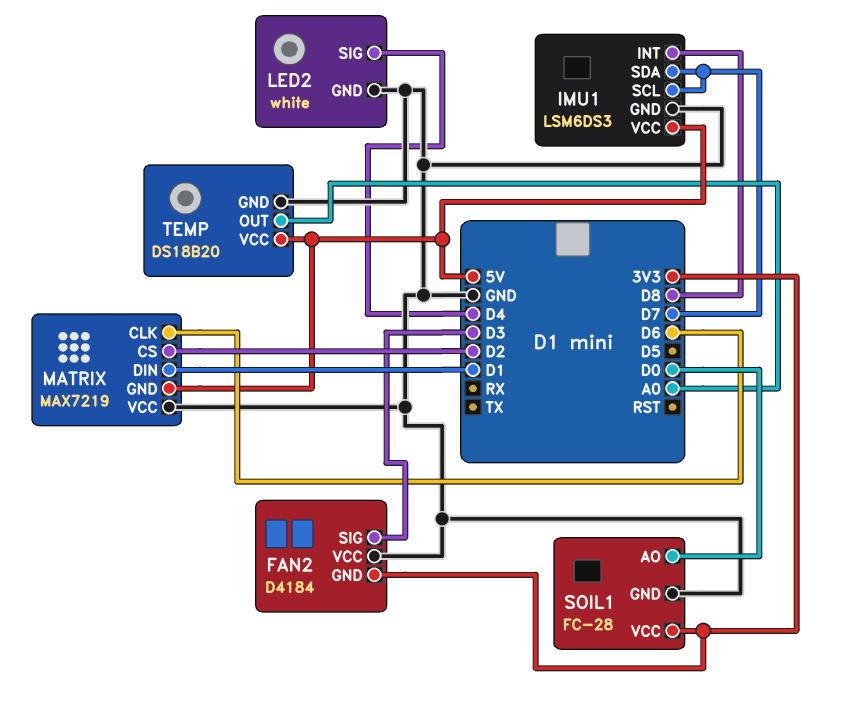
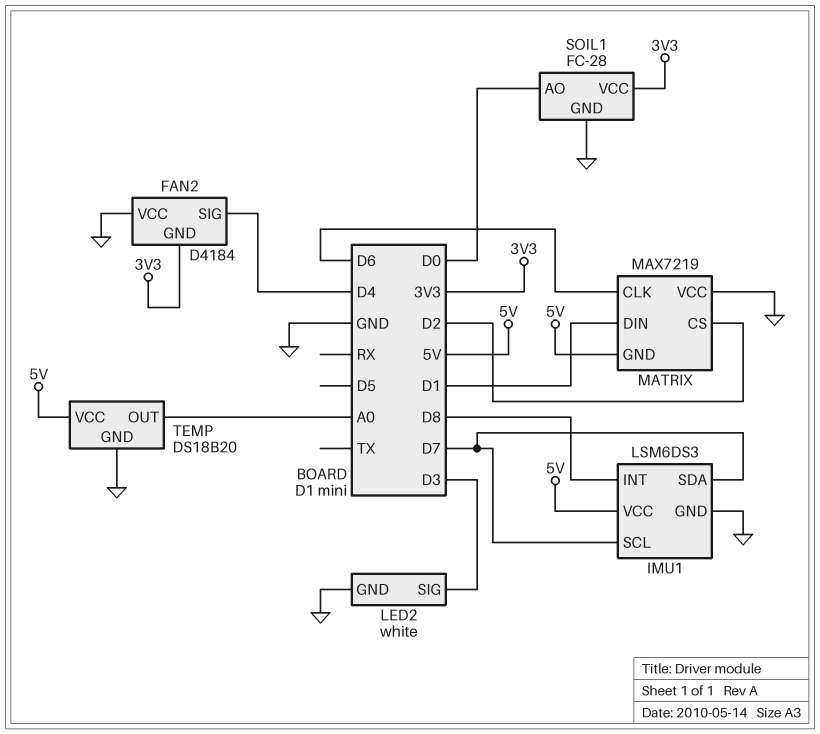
FAN2 pin SIG: D3 -> D4
LED2 pin SIG: D4 -> D3

